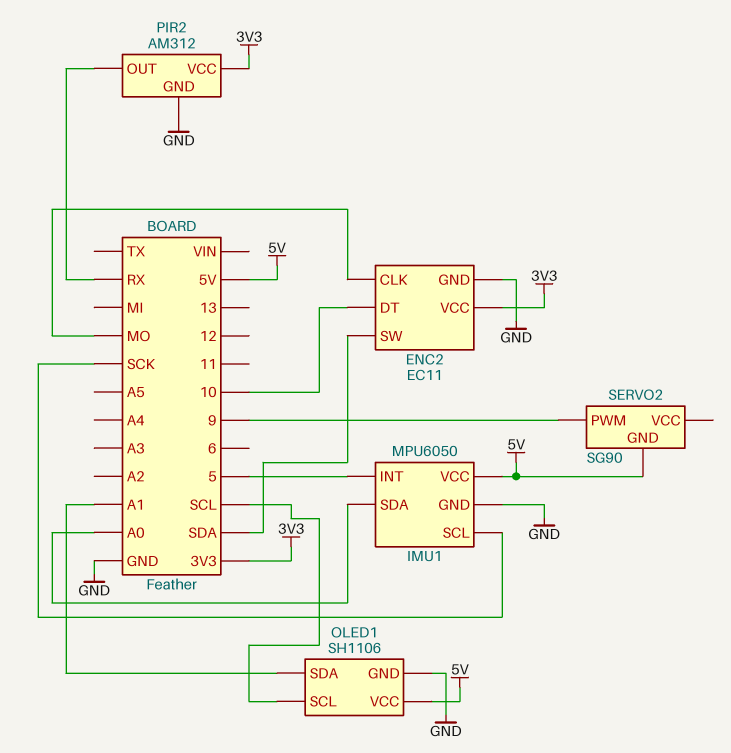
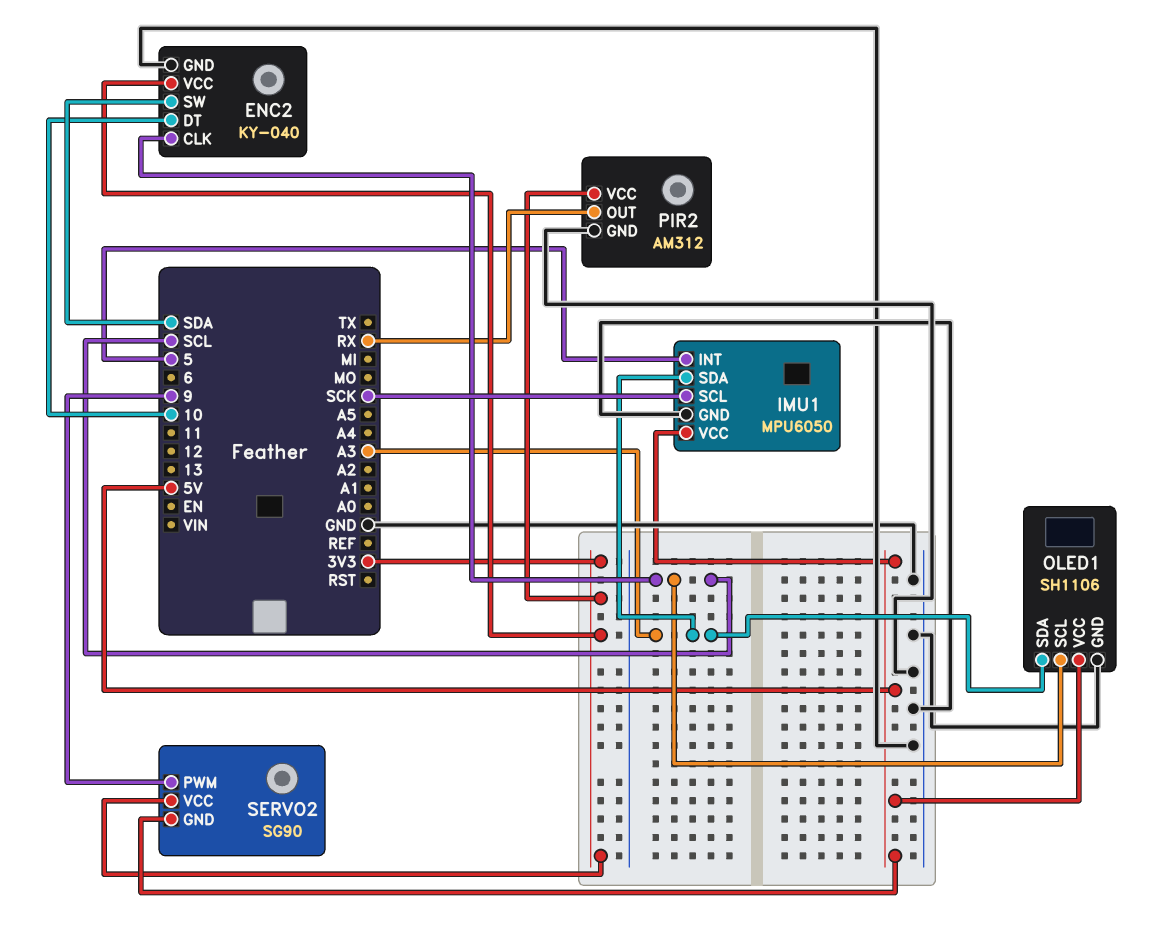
ENC2: EC11 -> KY-040
ENC2 pin CLK: MO -> SCL
IMU1 pin SDA: A0 -> A3
OLED1 pin SDA: A1 -> A3
SERVO2 pin VCC: none -> 3V3

